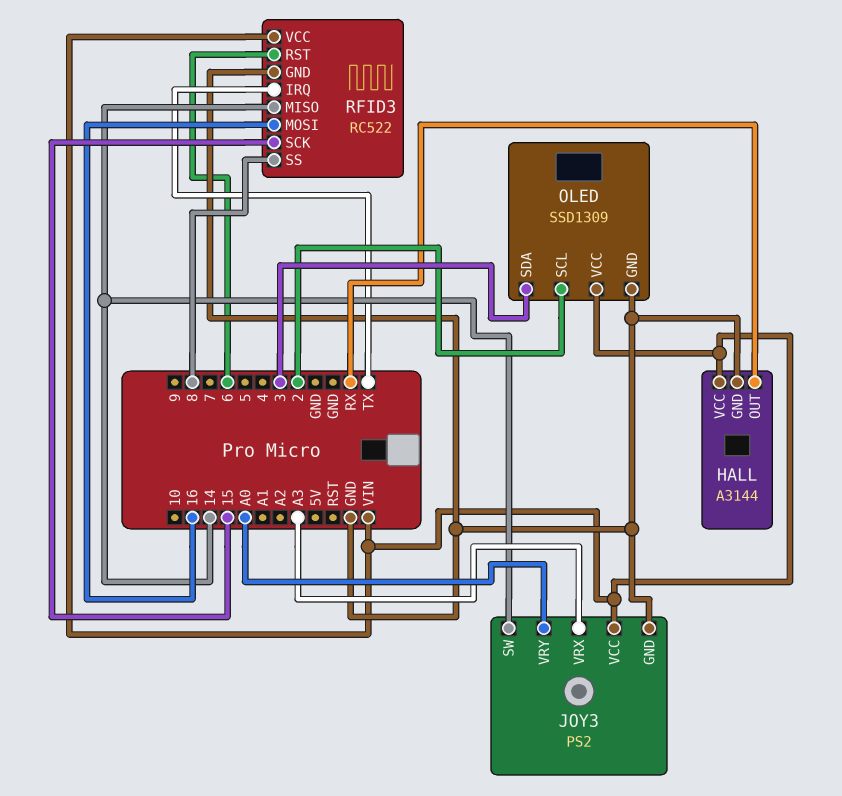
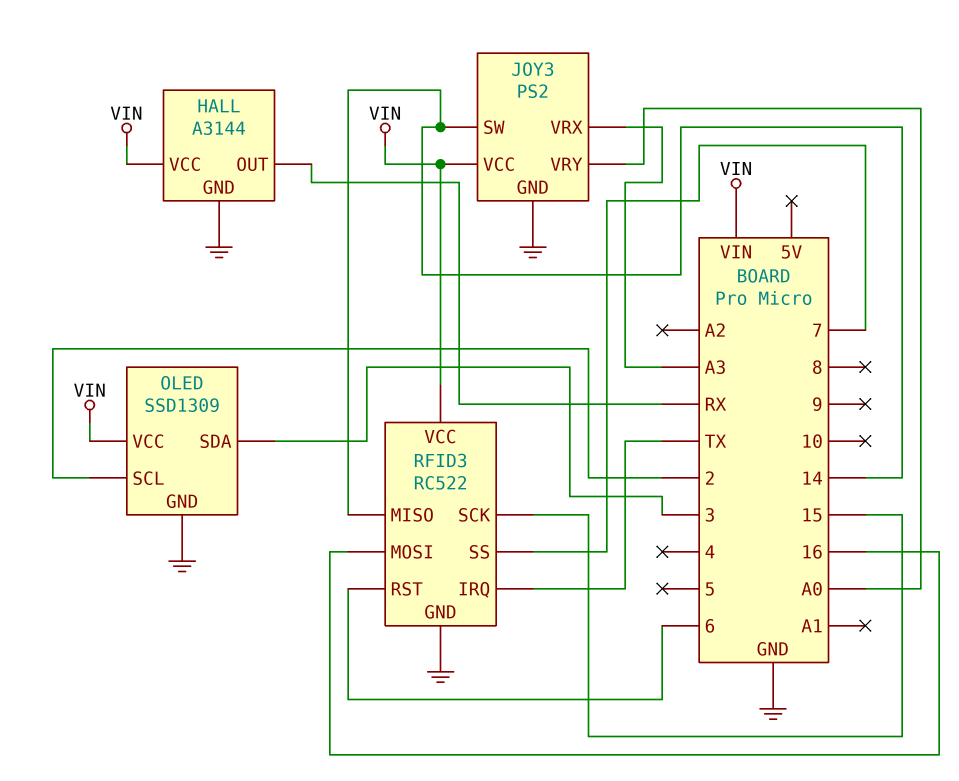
RFID3 pin SS: 8 -> 7

